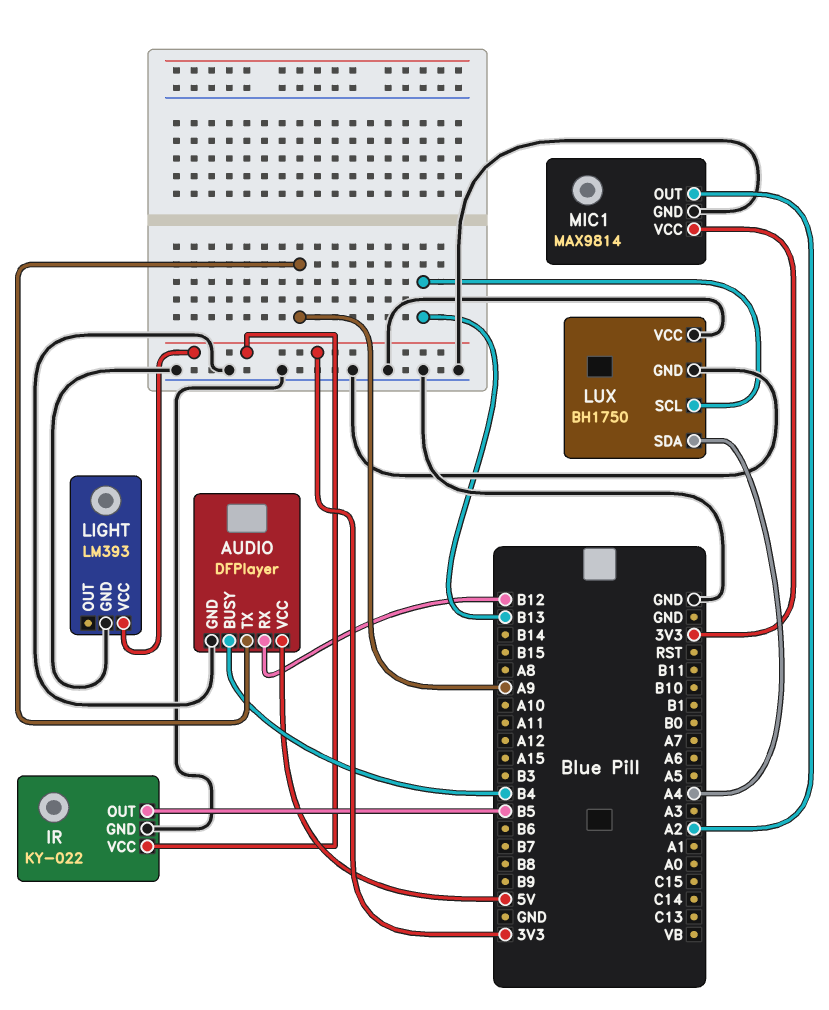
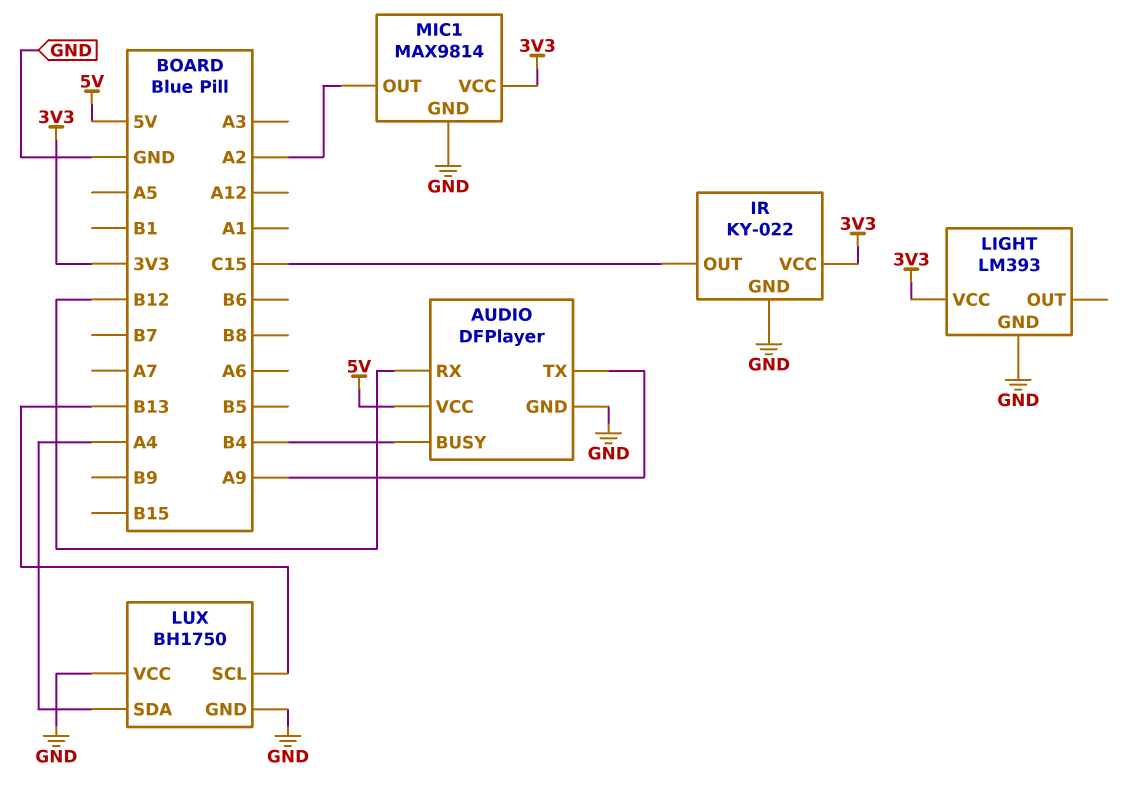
IR pin OUT: B5 -> C15

